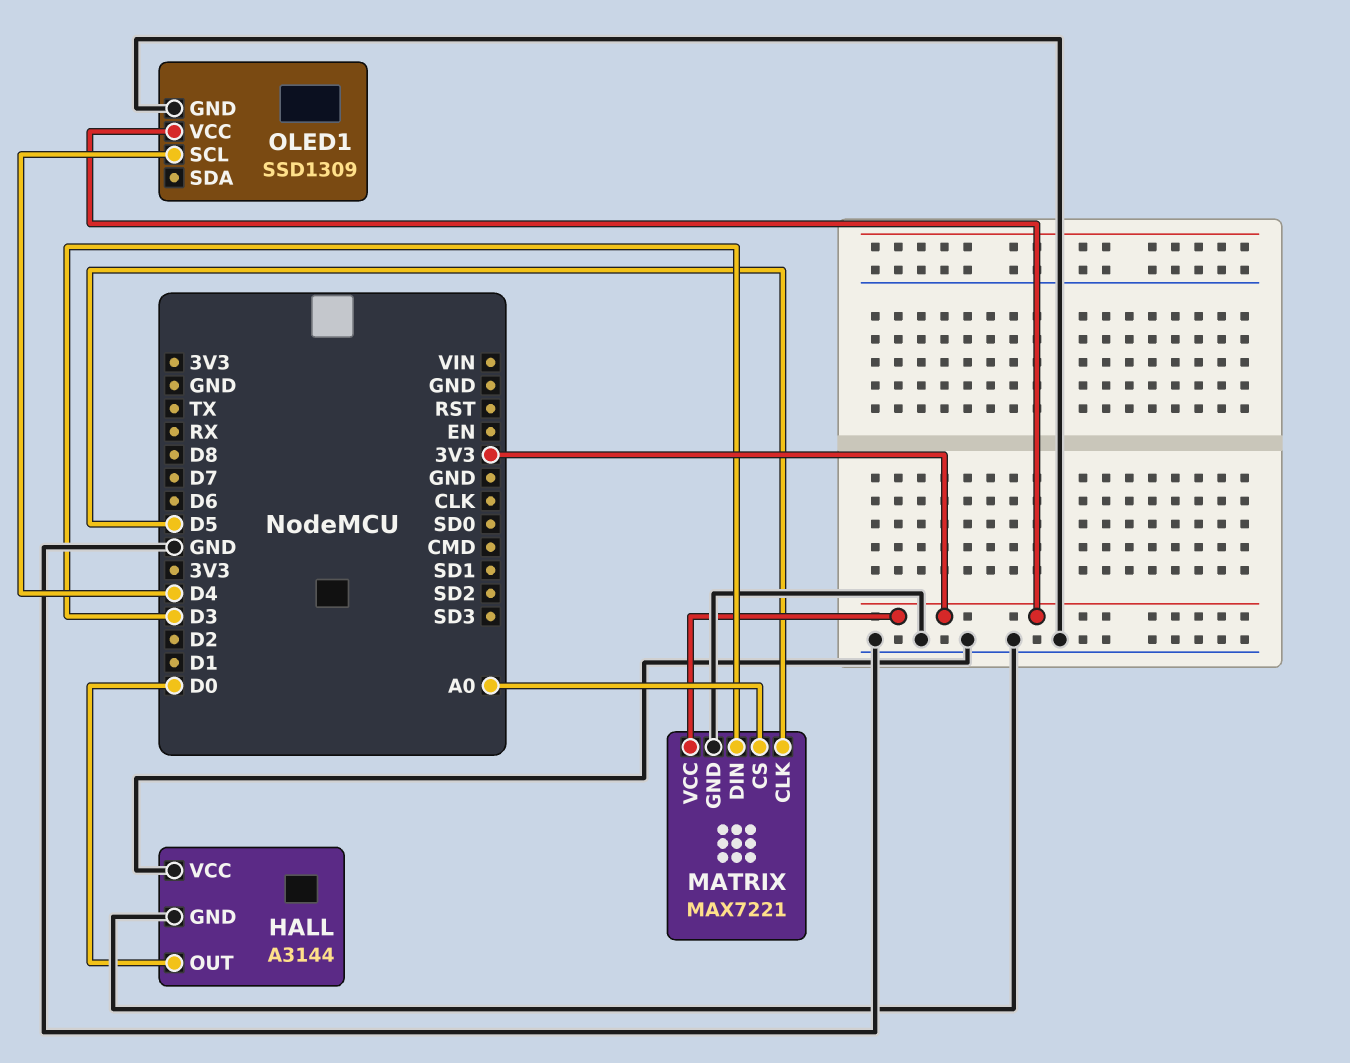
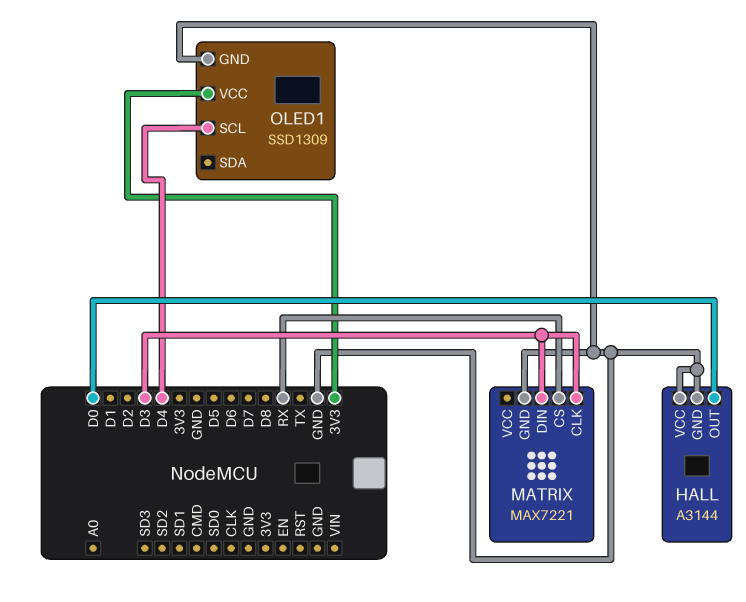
MATRIX pin CLK: D5 -> D3
MATRIX pin CS: A0 -> RX
MATRIX pin VCC: 3V3 -> none

